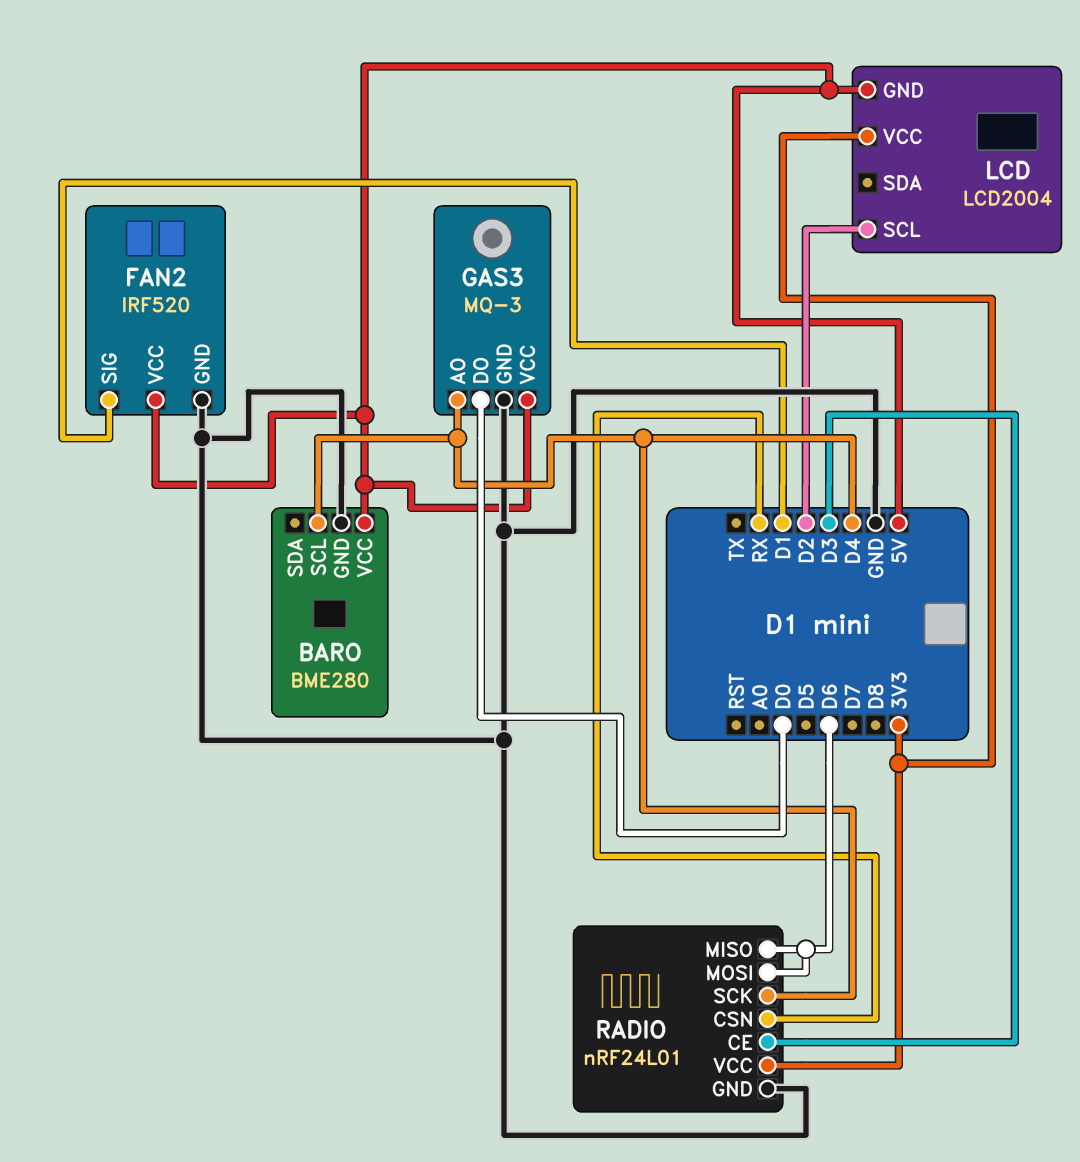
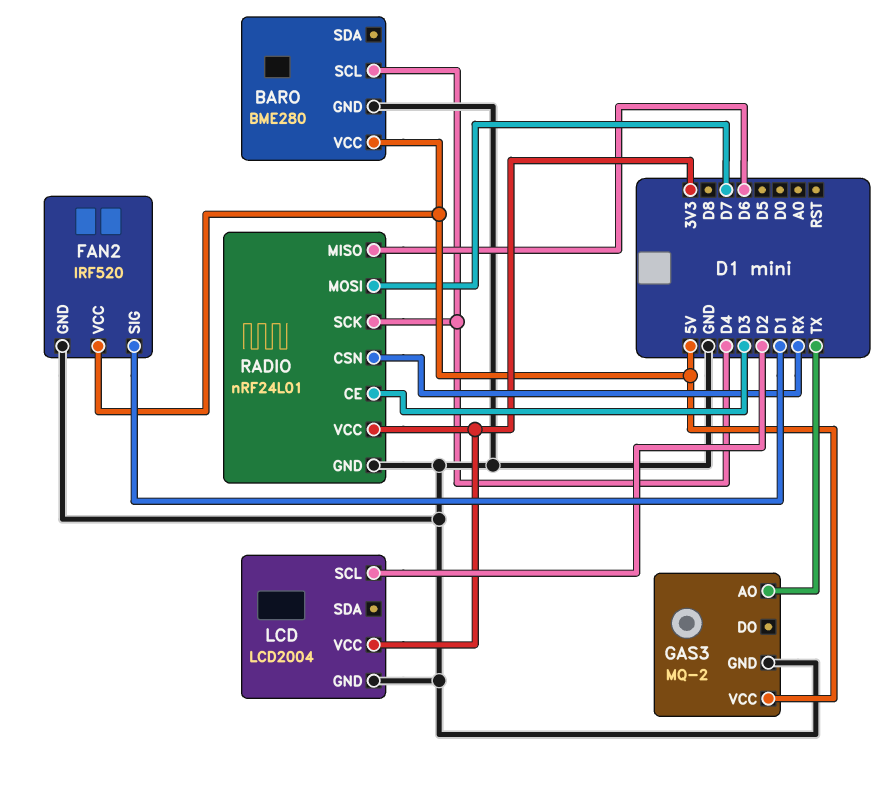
GAS3: MQ-3 -> MQ-2
GAS3 pin AO: D4 -> TX
GAS3 pin DO: D0 -> none
LCD pin GND: 5V -> GND
RADIO pin MOSI: D6 -> D7

